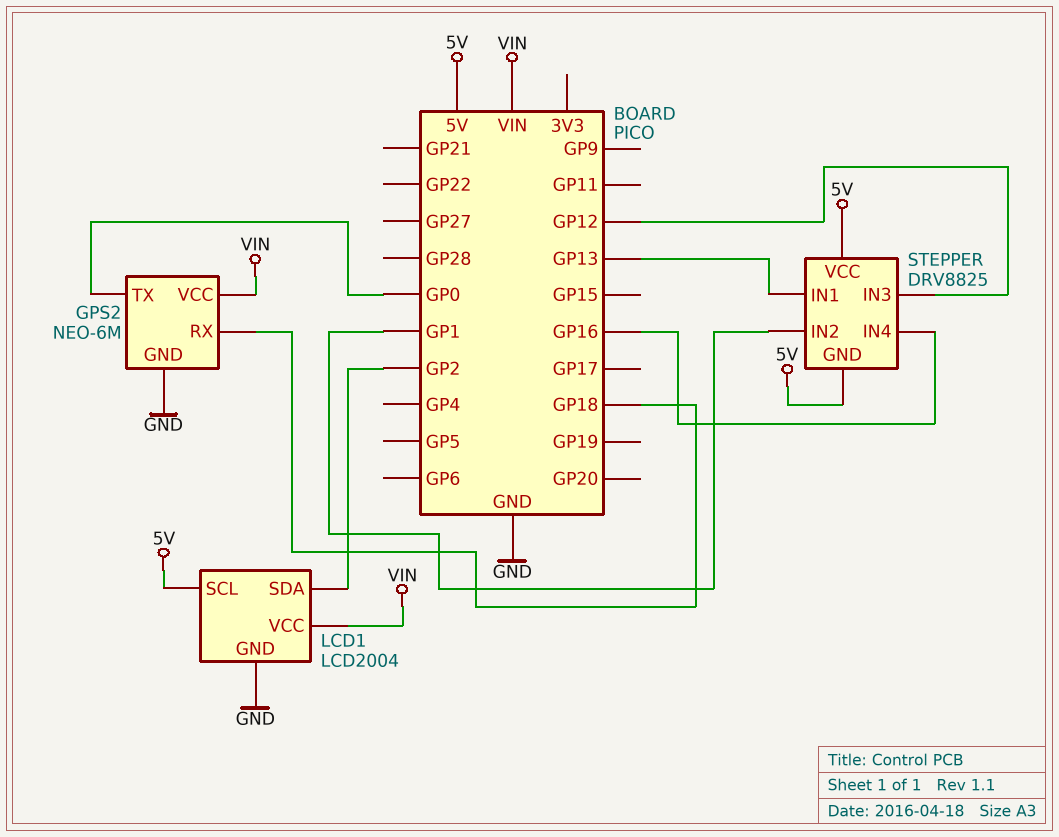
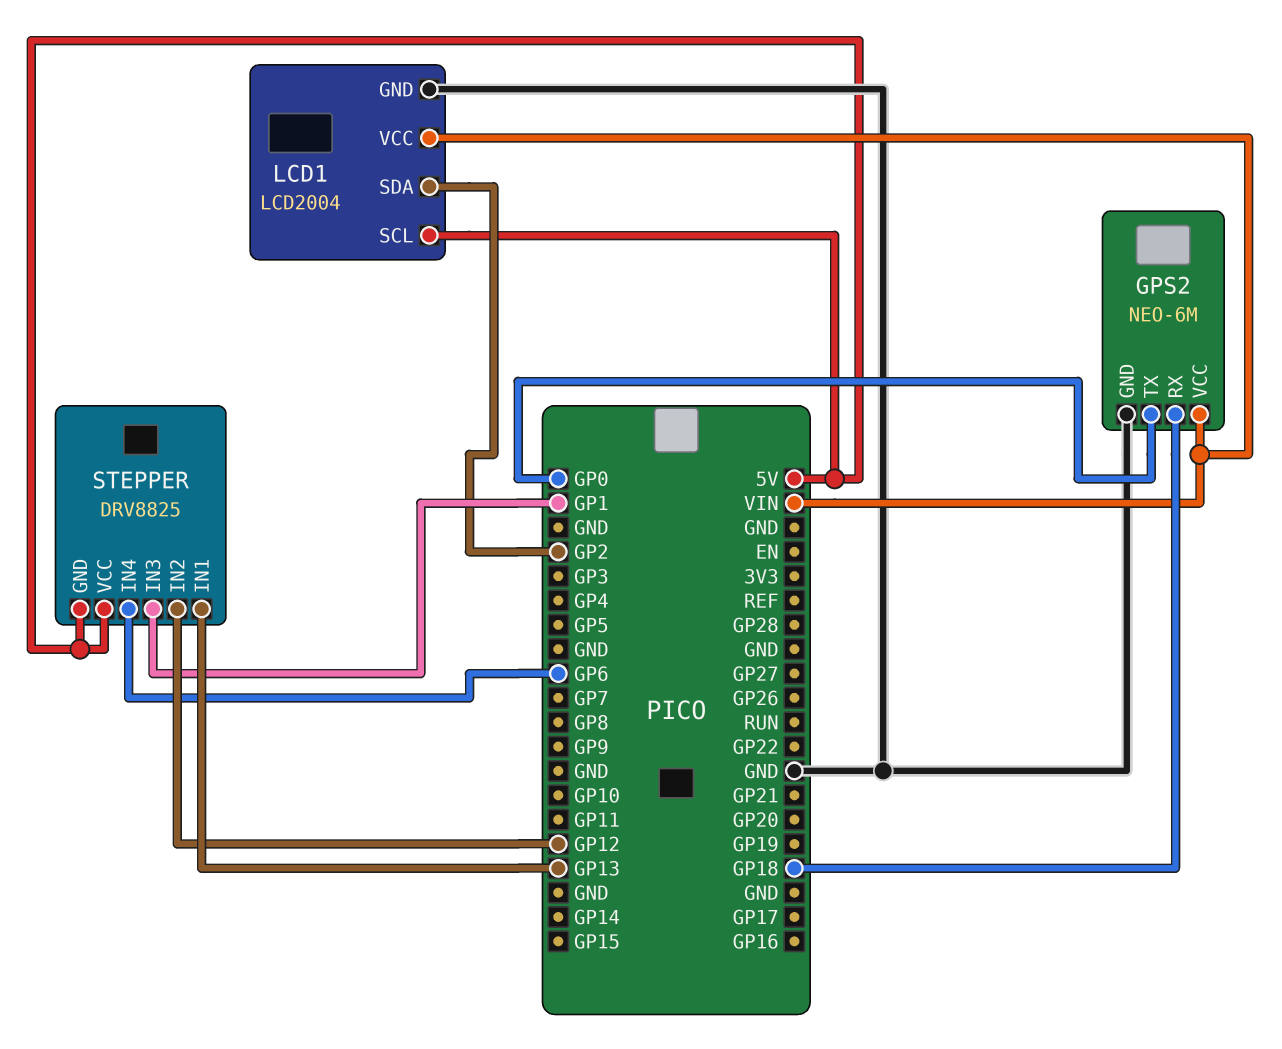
STEPPER pin IN2: GP1 -> GP12
STEPPER pin IN3: GP12 -> GP1
STEPPER pin IN4: GP16 -> GP6

